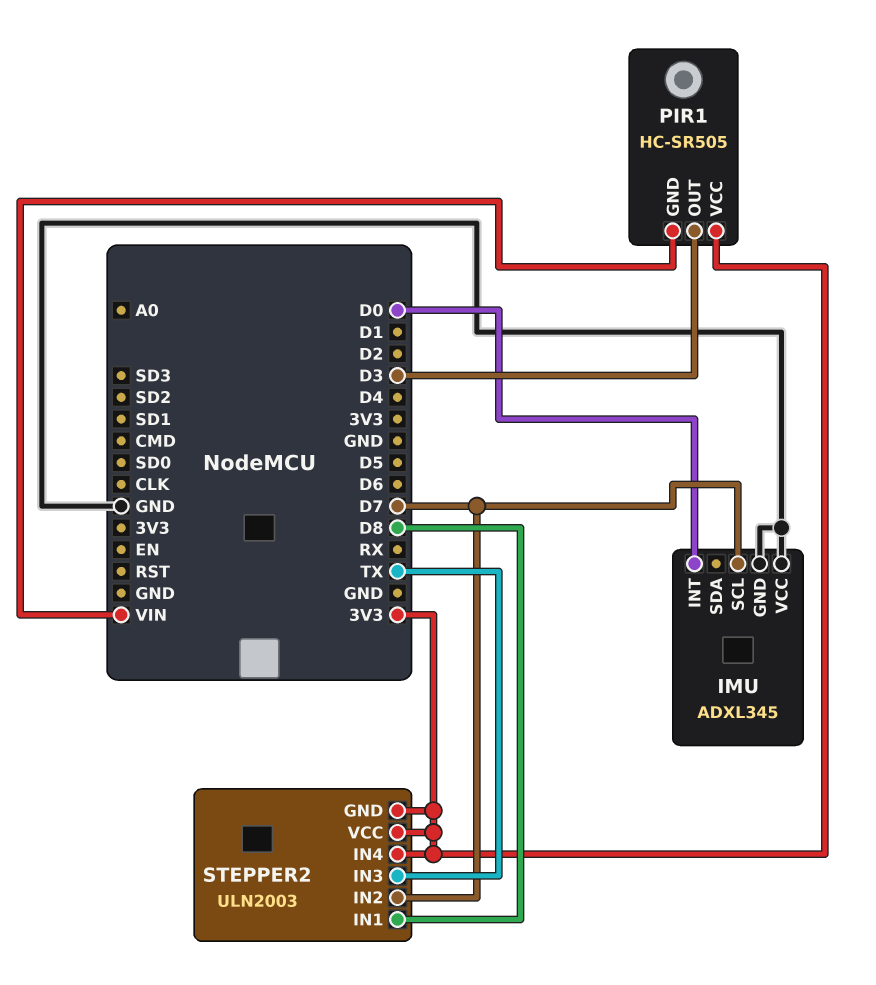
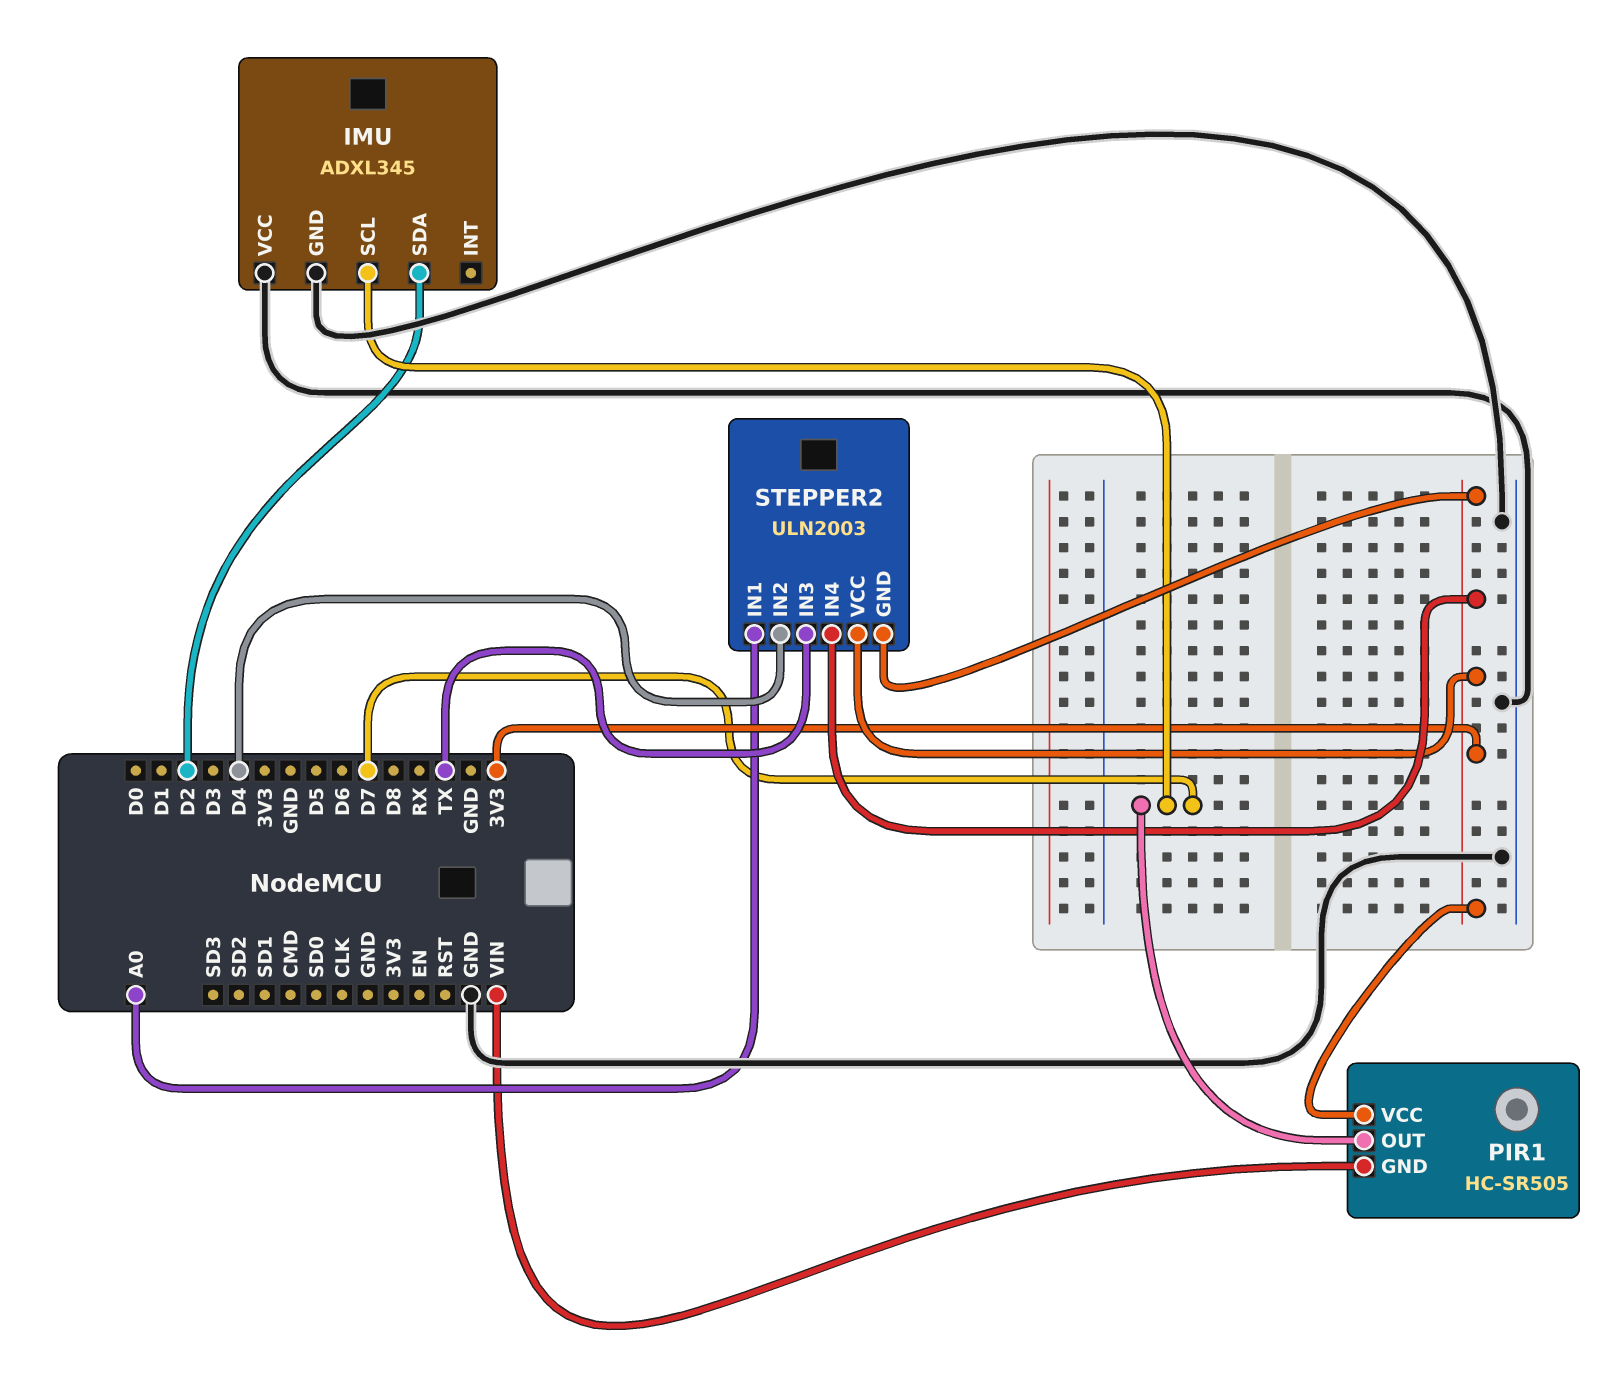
IMU pin INT: D0 -> none
IMU pin SDA: none -> D2
PIR1 pin OUT: D3 -> D7
STEPPER2 pin IN1: D8 -> A0
STEPPER2 pin IN2: D7 -> D4

